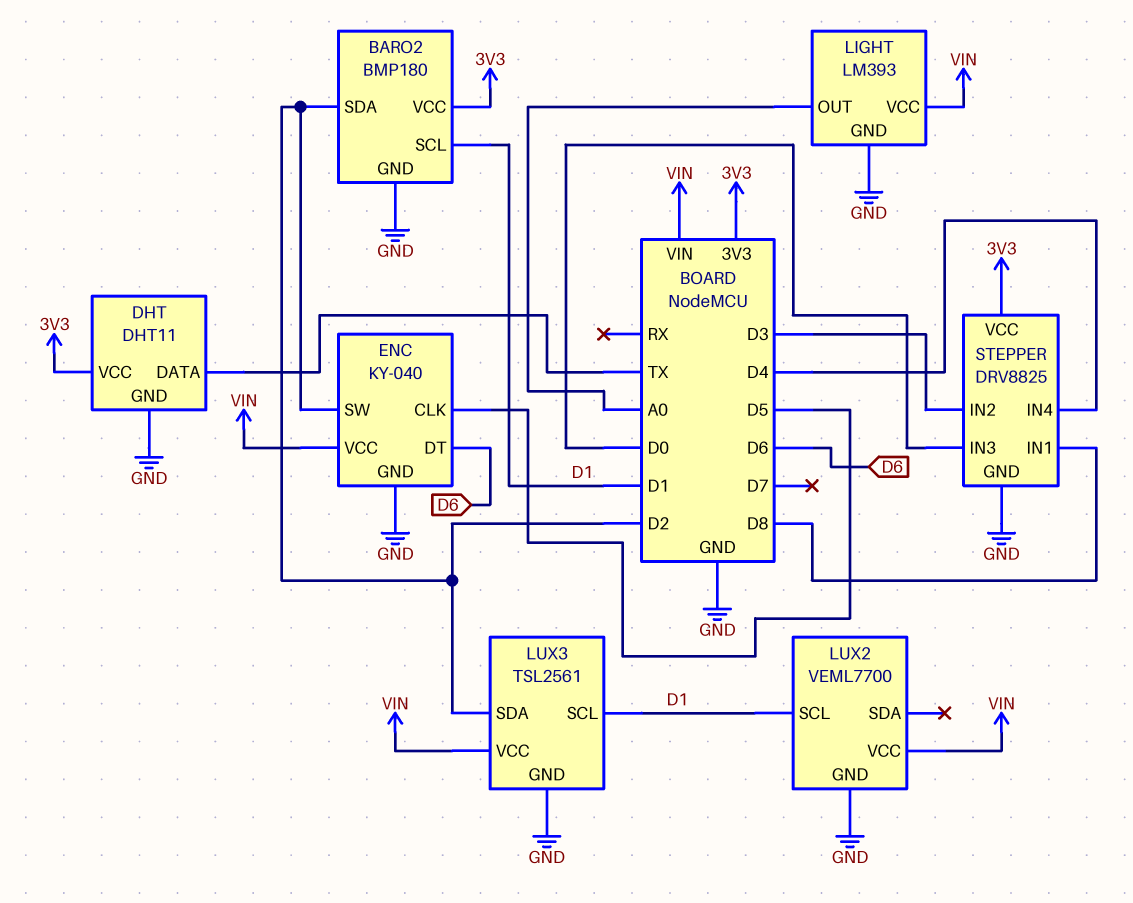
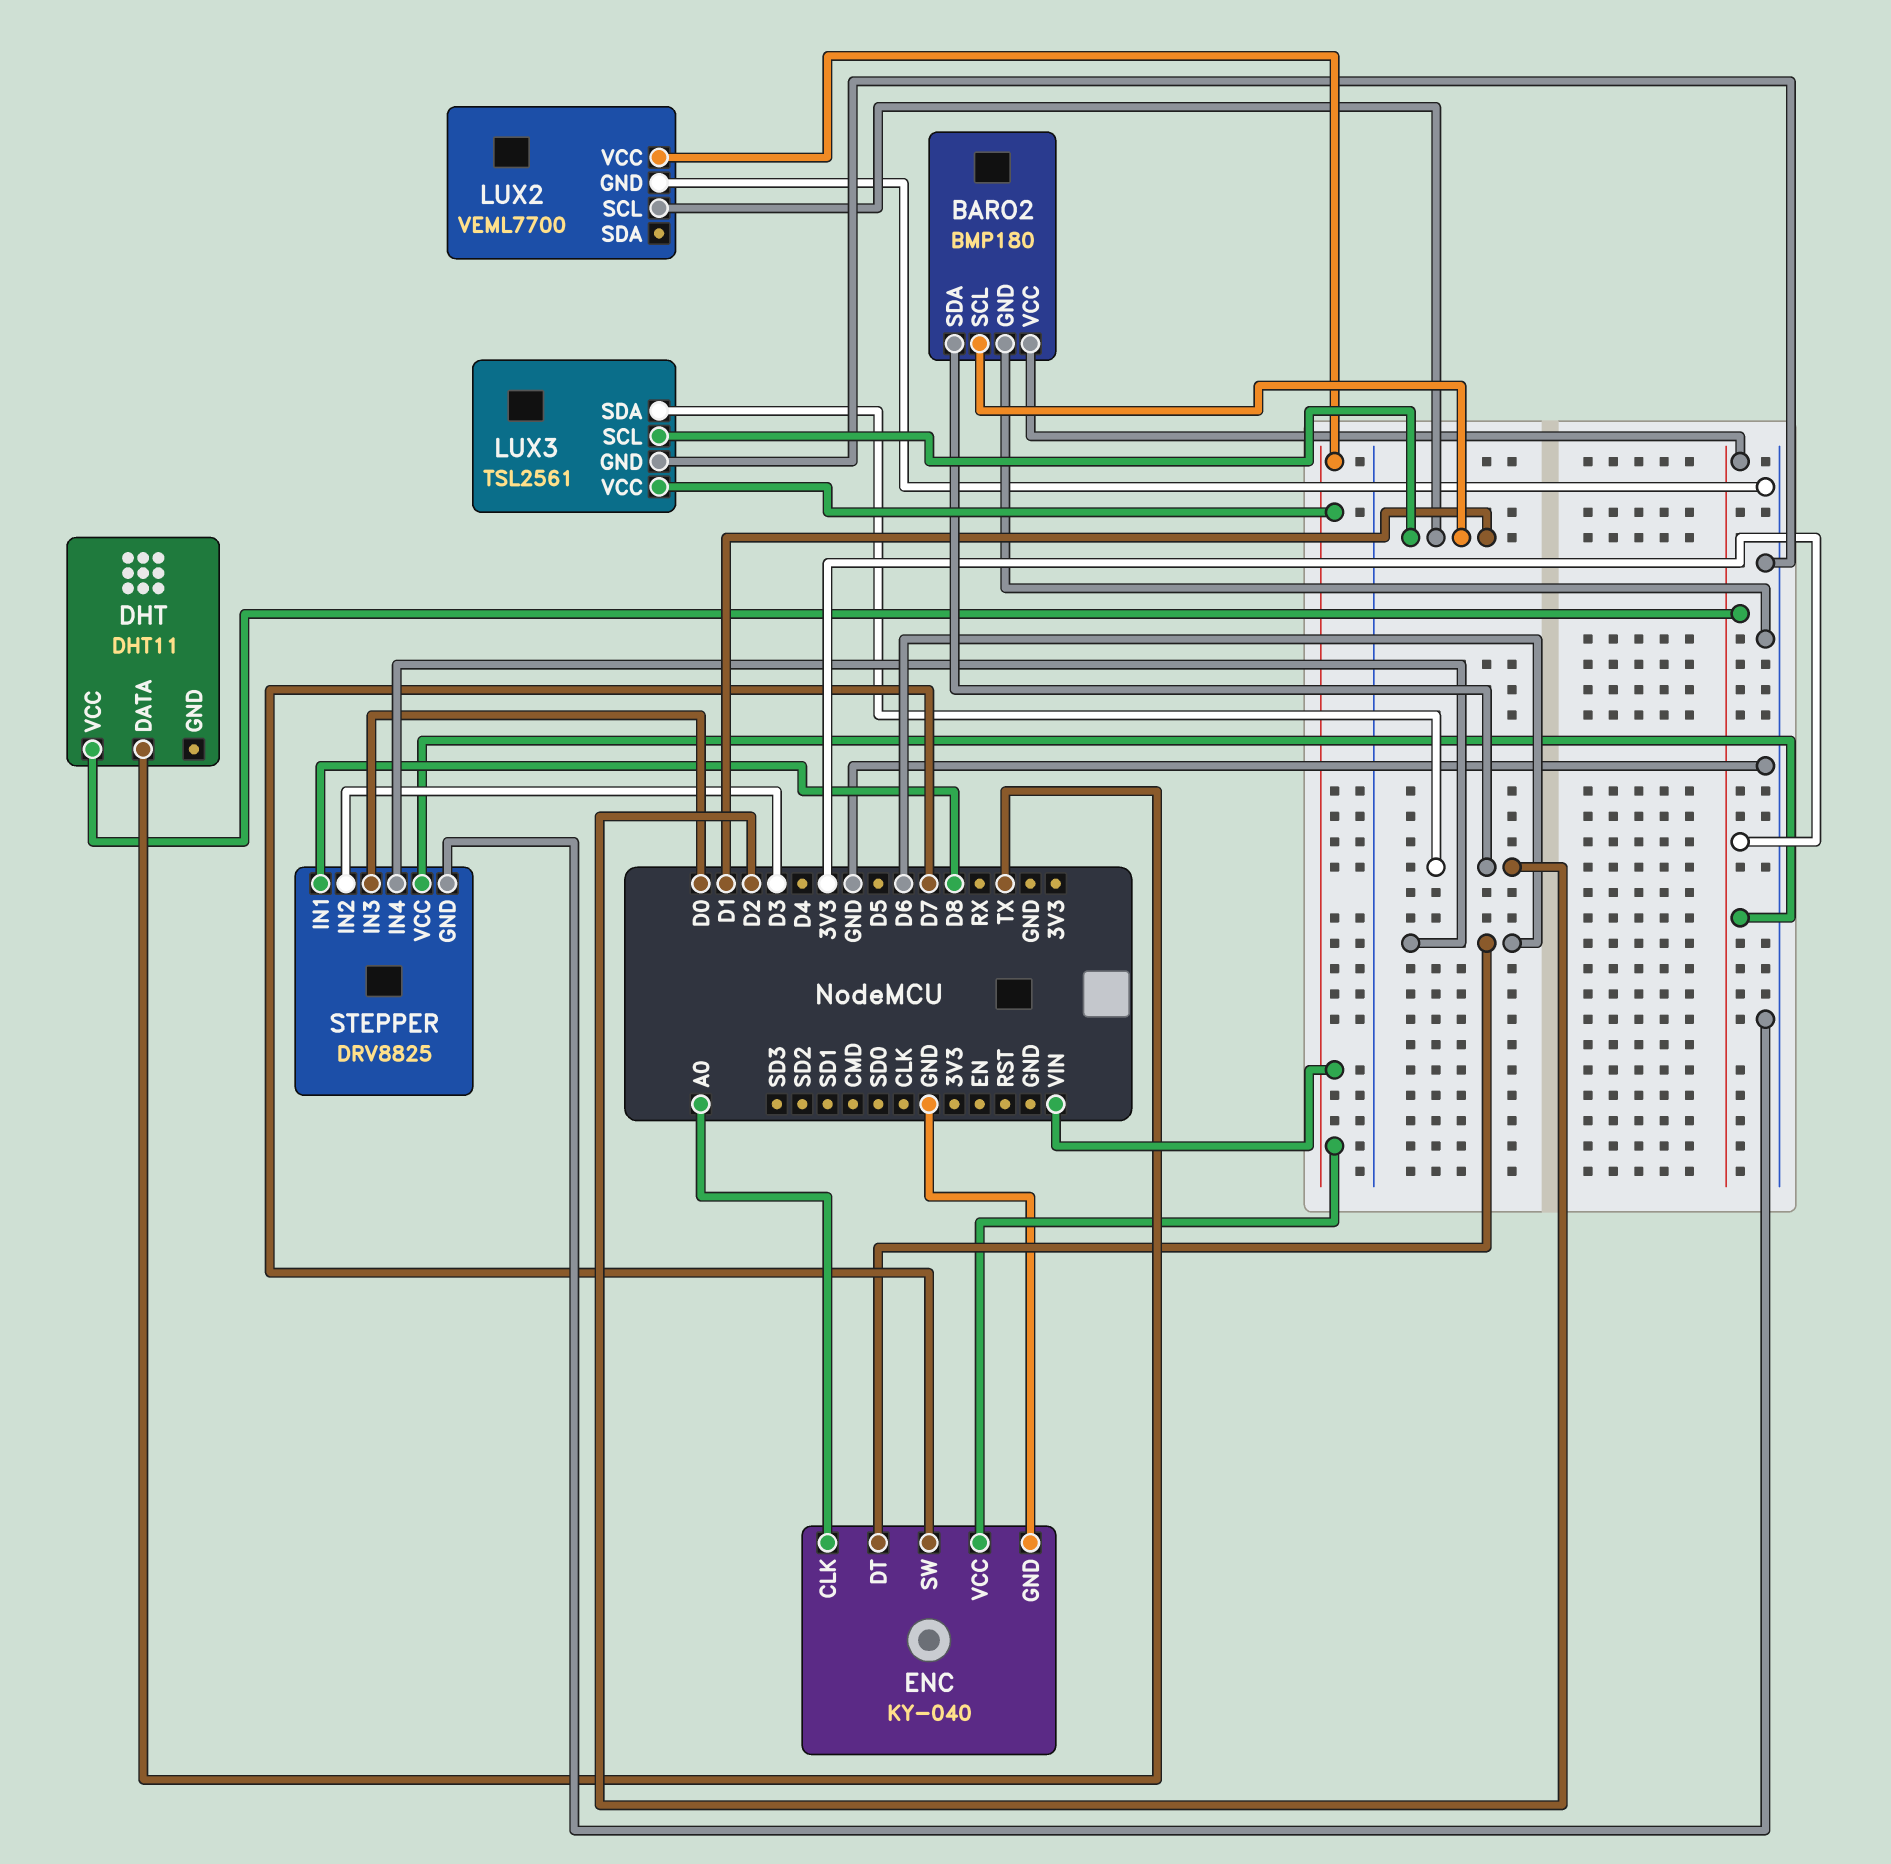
DHT pin GND: GND -> none
ENC pin CLK: D5 -> A0
ENC pin SW: D2 -> D7
LIGHT: LM393 -> none
LIGHT pin GND: GND -> none
LIGHT pin OUT: A0 -> none
LIGHT pin VCC: VIN -> none
STEPPER pin IN4: D4 -> D6

